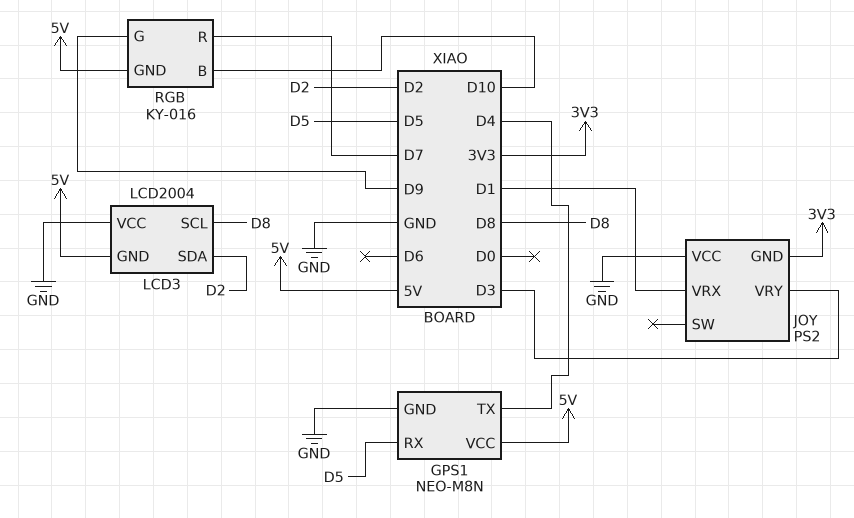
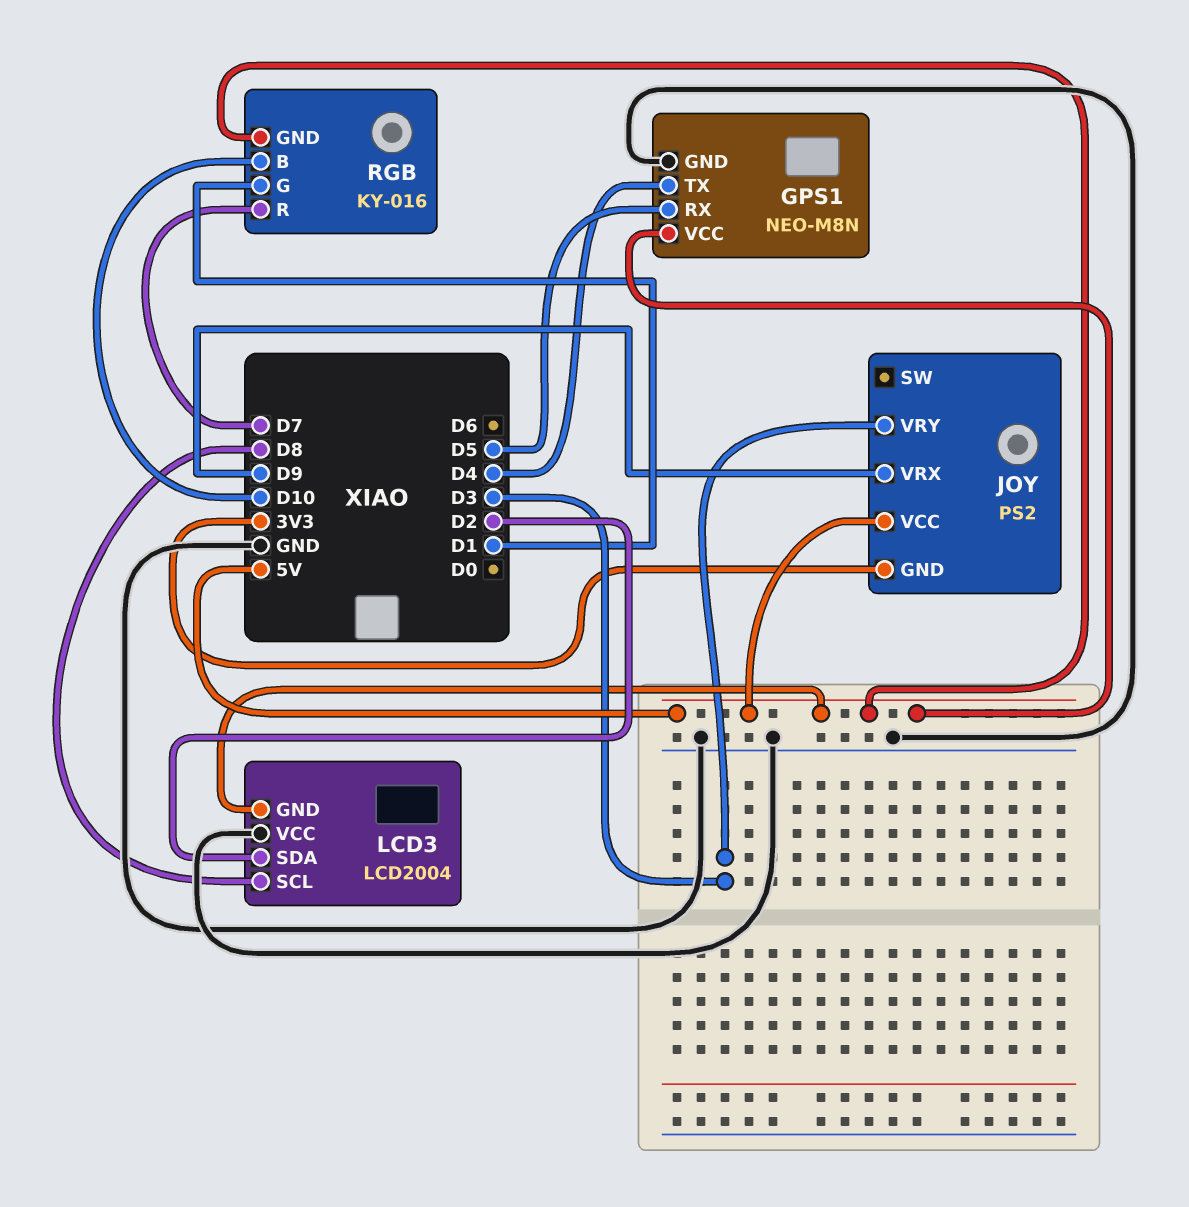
JOY pin VCC: GND -> 5V
JOY pin VRX: D1 -> D9
RGB pin G: D9 -> D1

